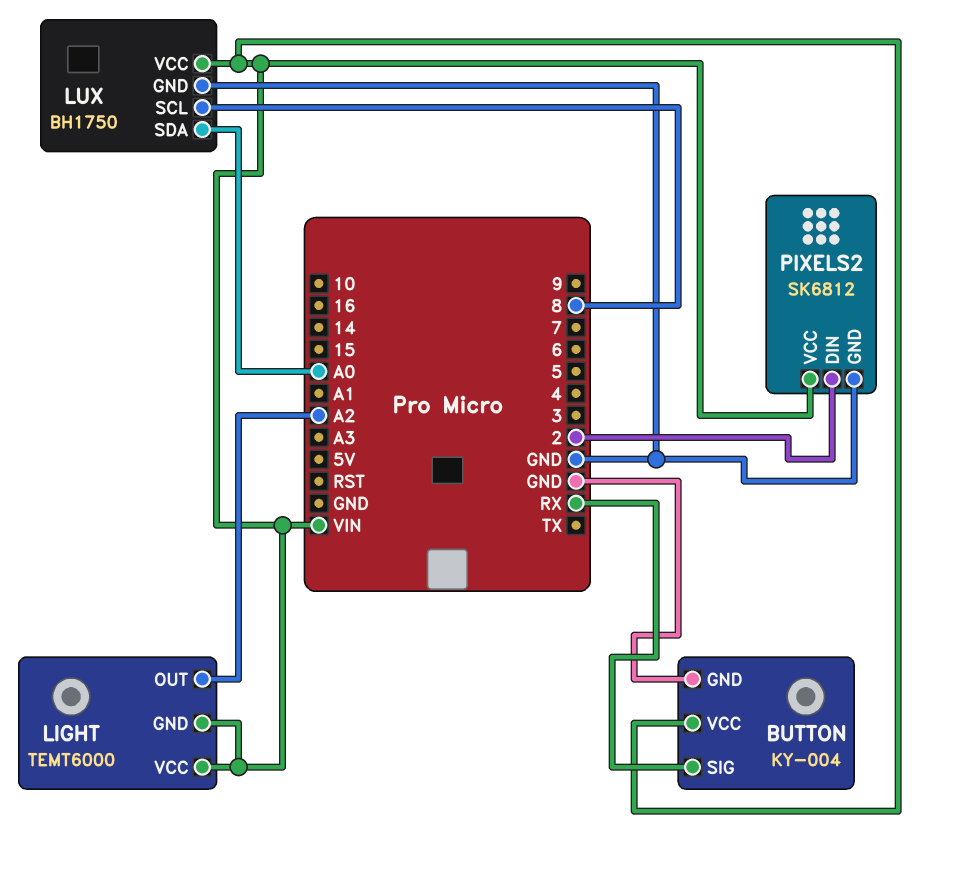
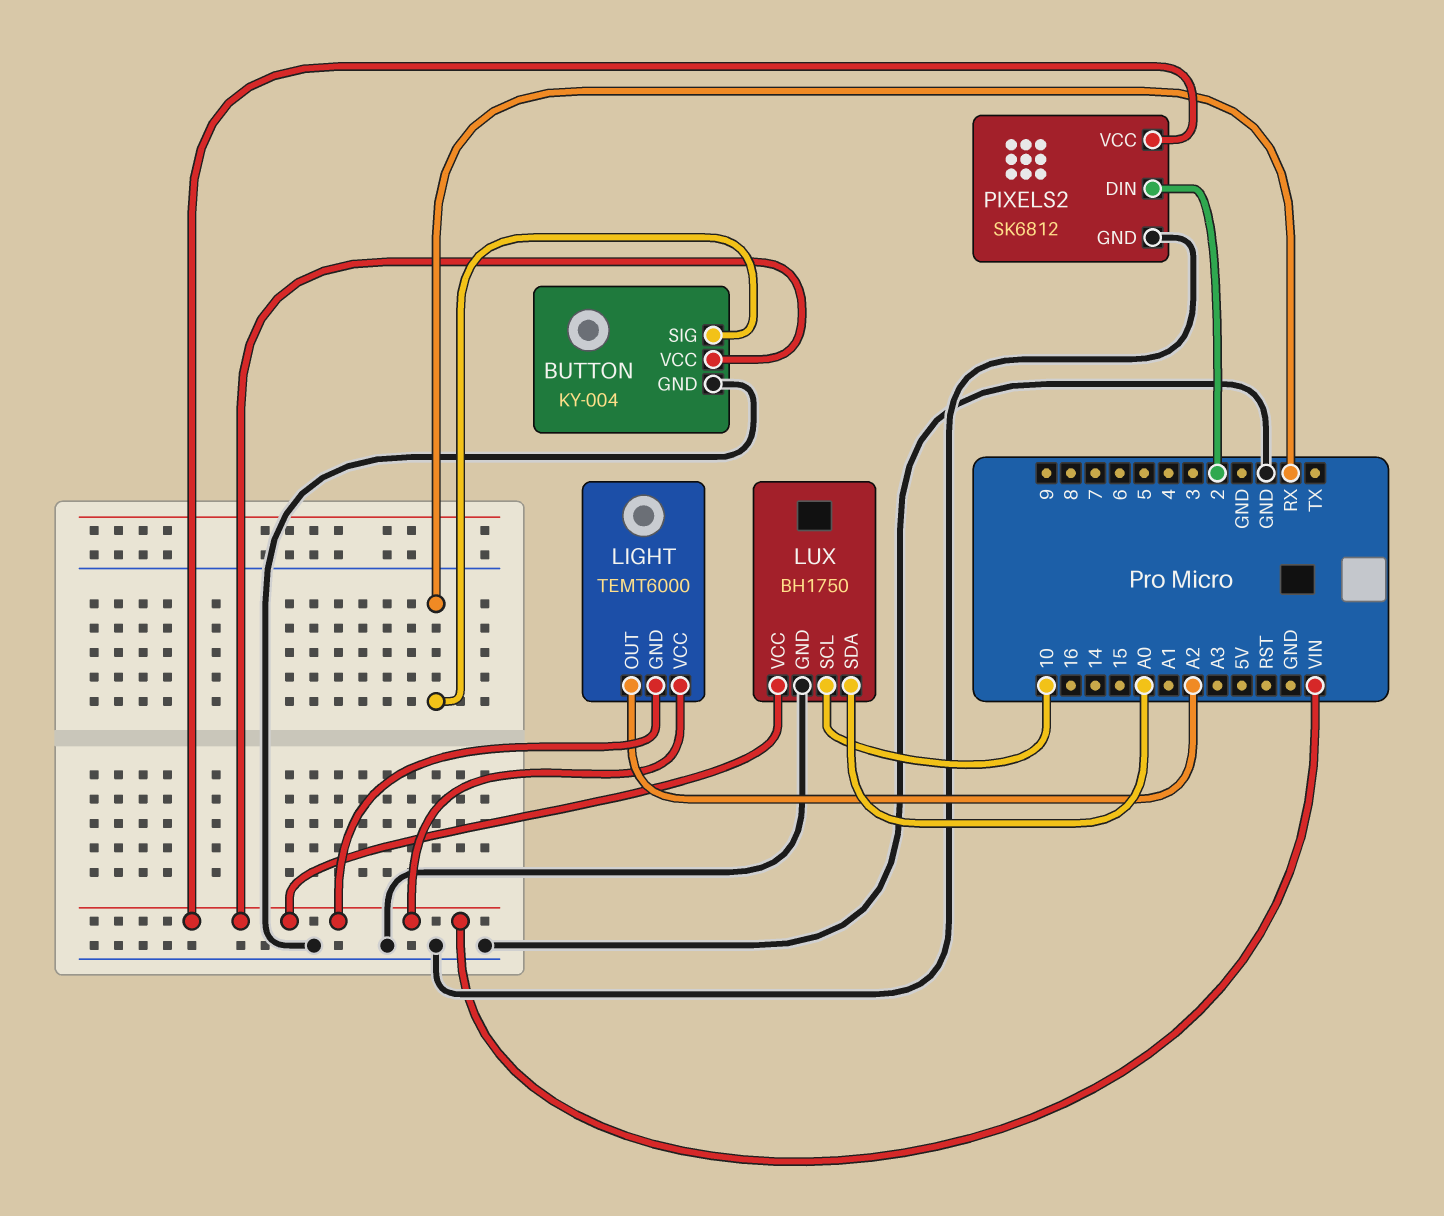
LUX pin SCL: 8 -> 10

